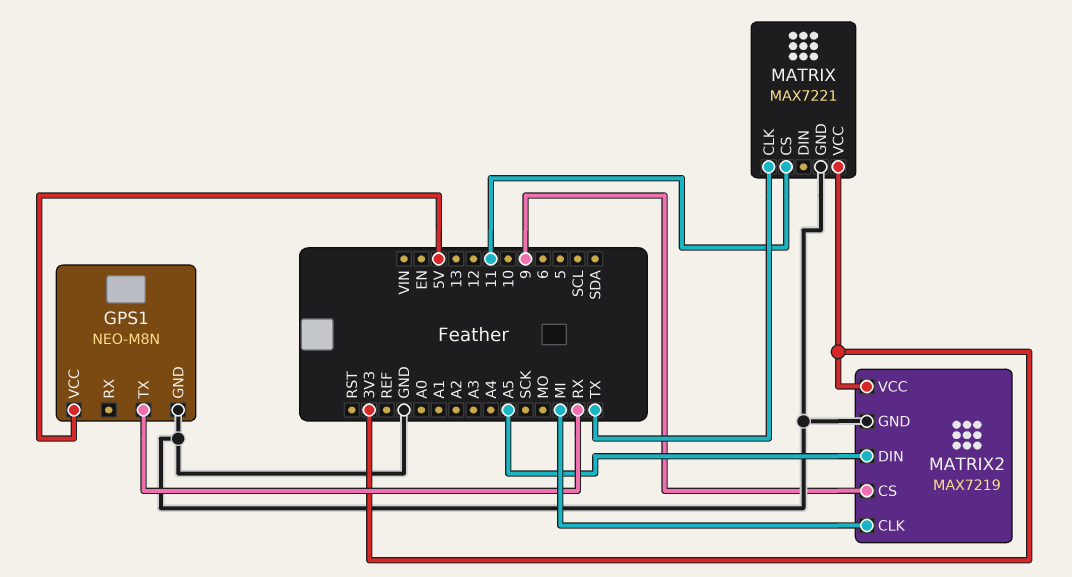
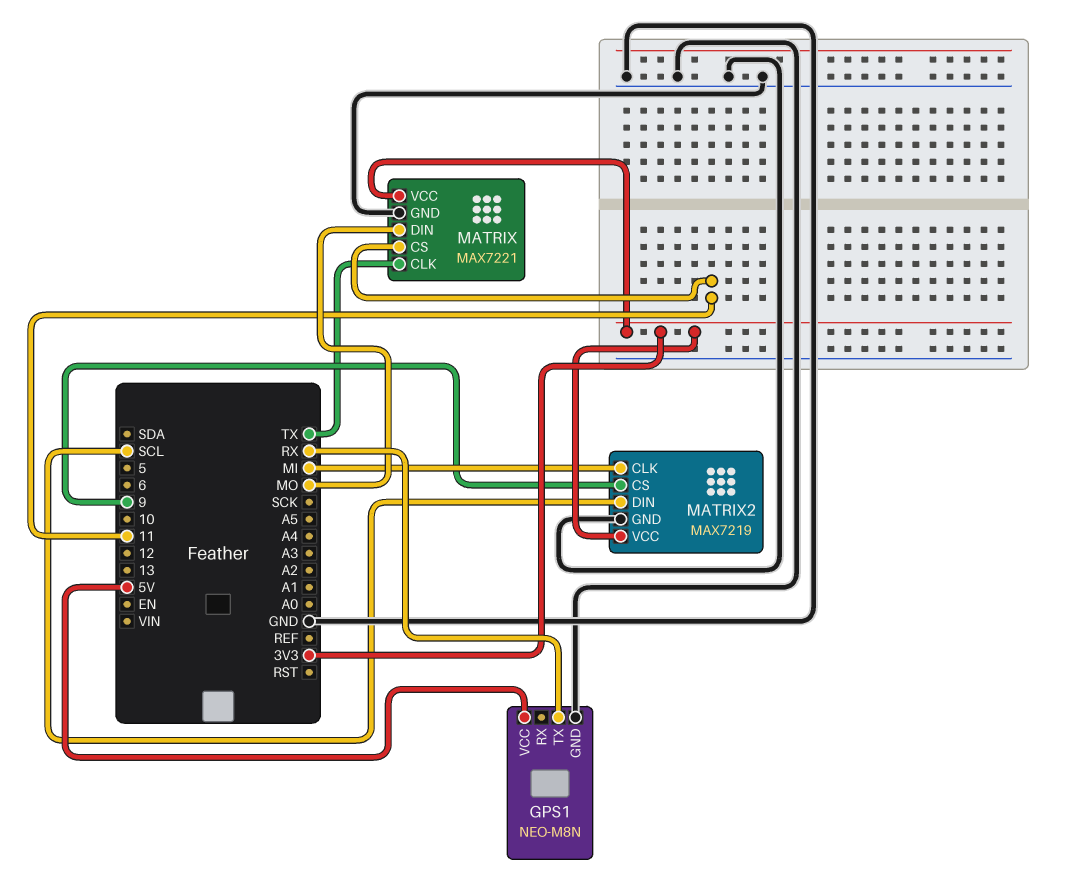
MATRIX pin DIN: none -> MO
MATRIX2 pin DIN: A5 -> SCL

